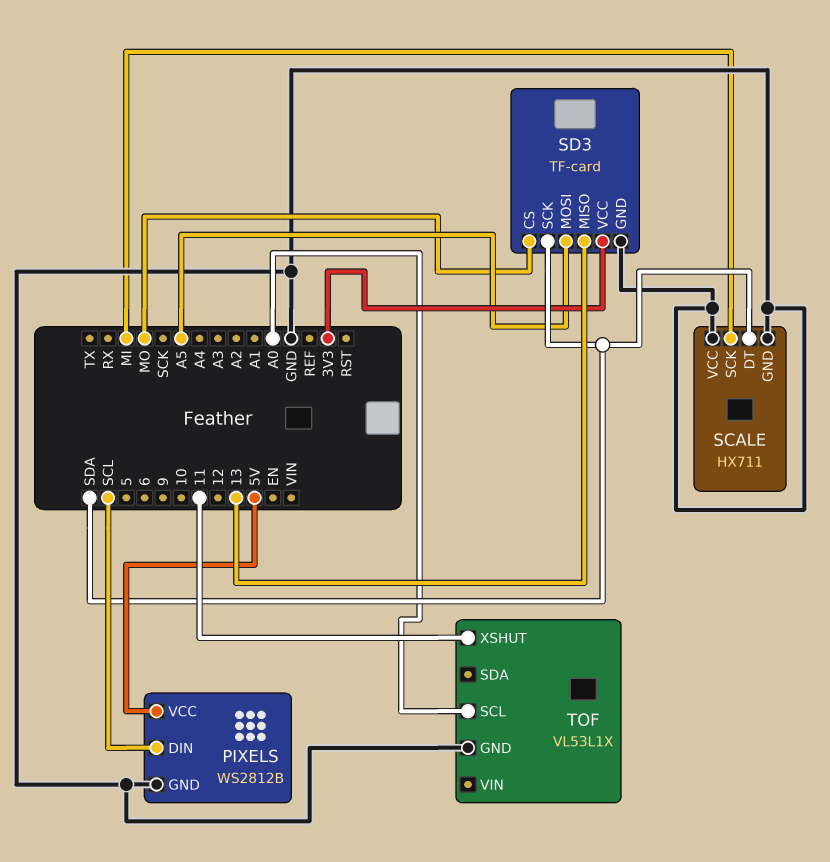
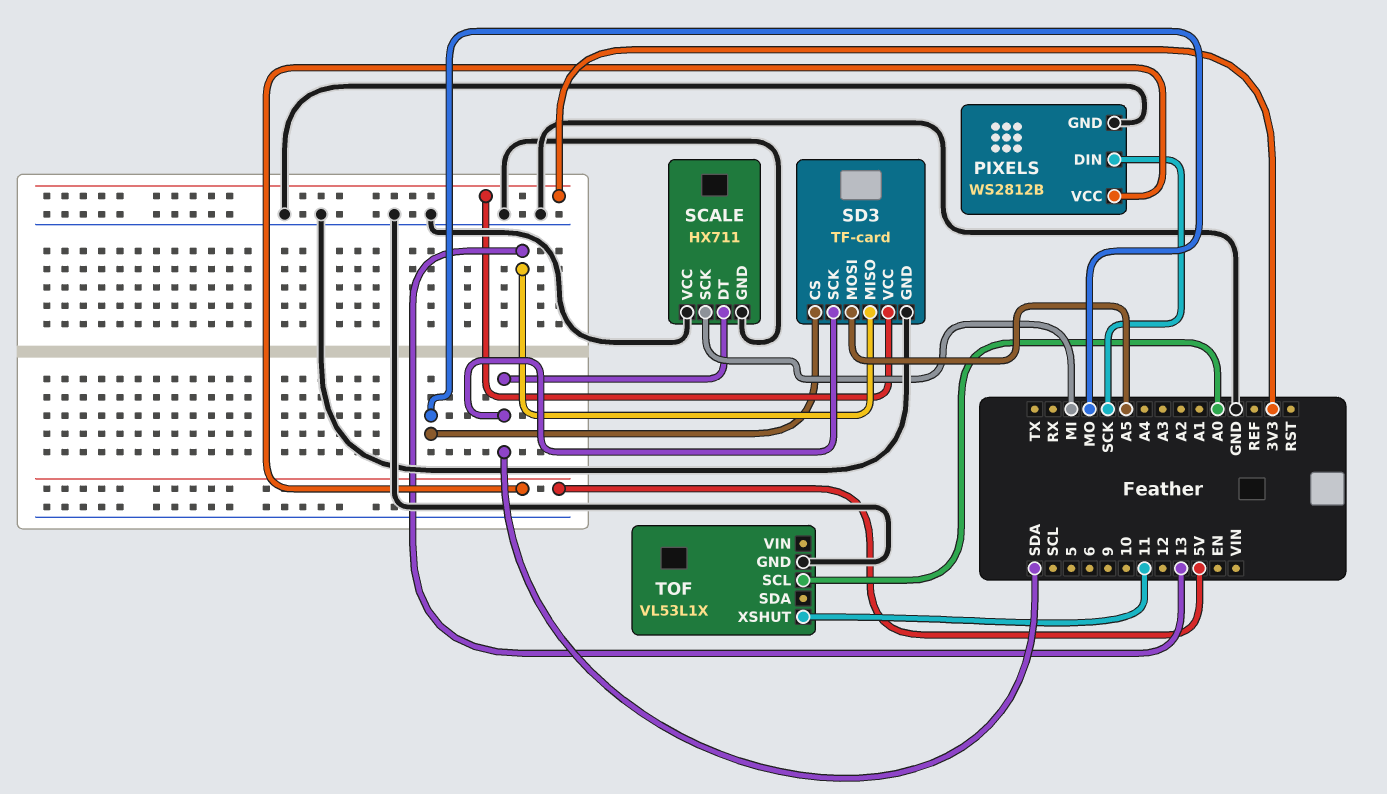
PIXELS pin DIN: SCL -> SCK

